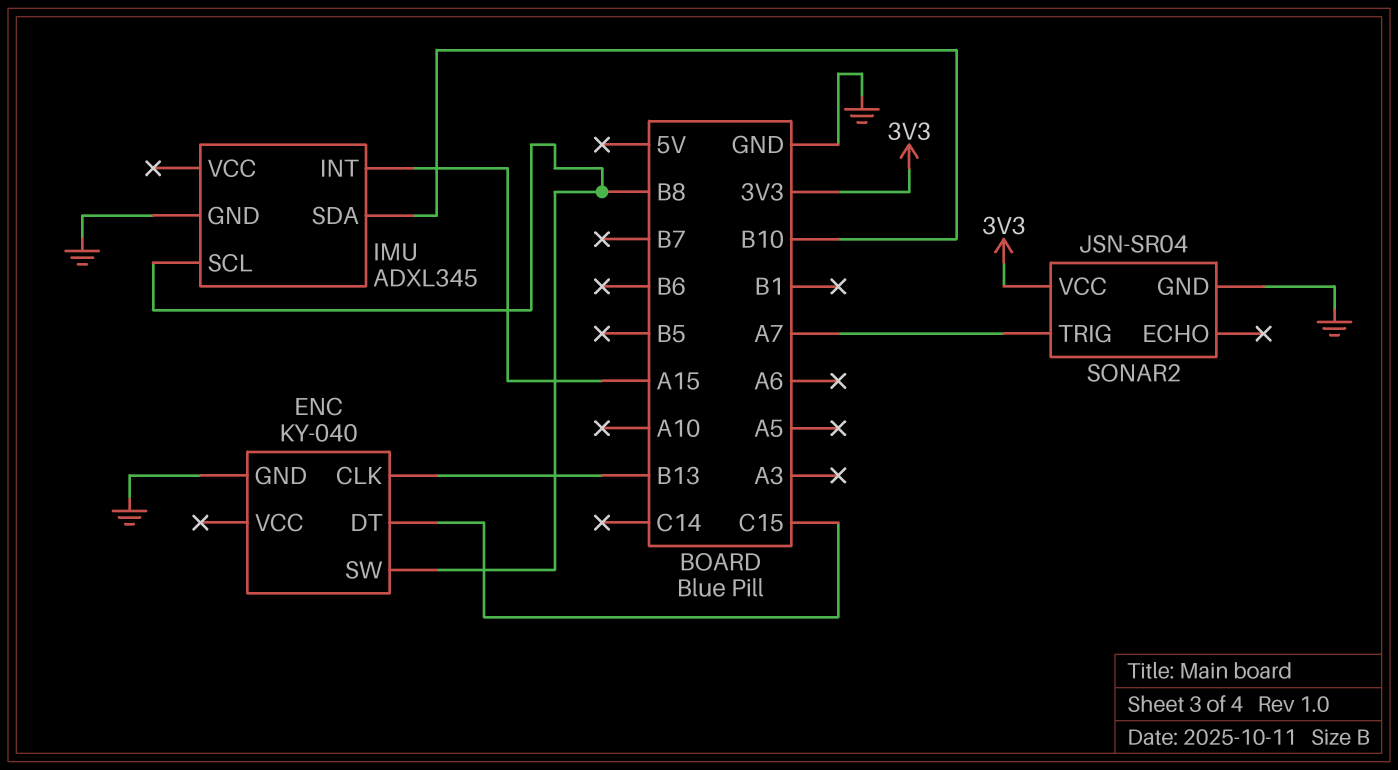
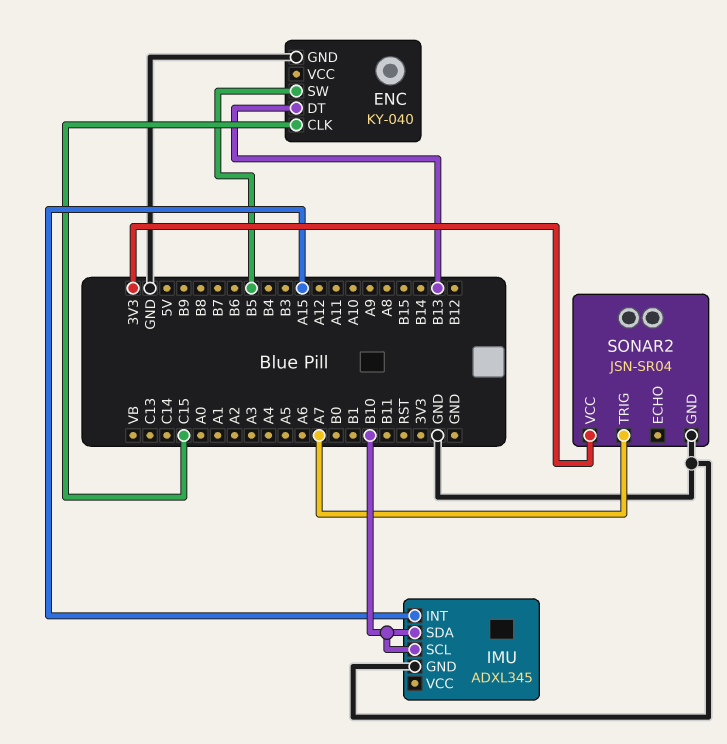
ENC pin CLK: B13 -> C15
ENC pin DT: C15 -> B13
ENC pin SW: B8 -> B5
IMU pin SCL: B8 -> B10

